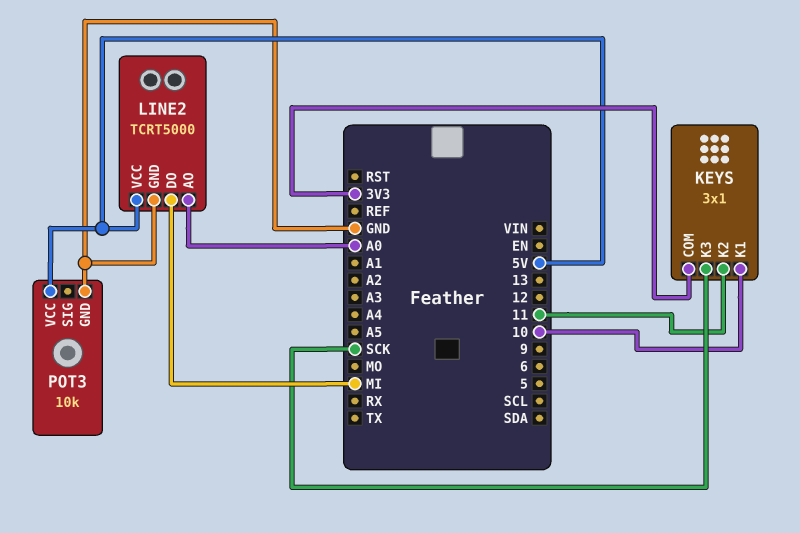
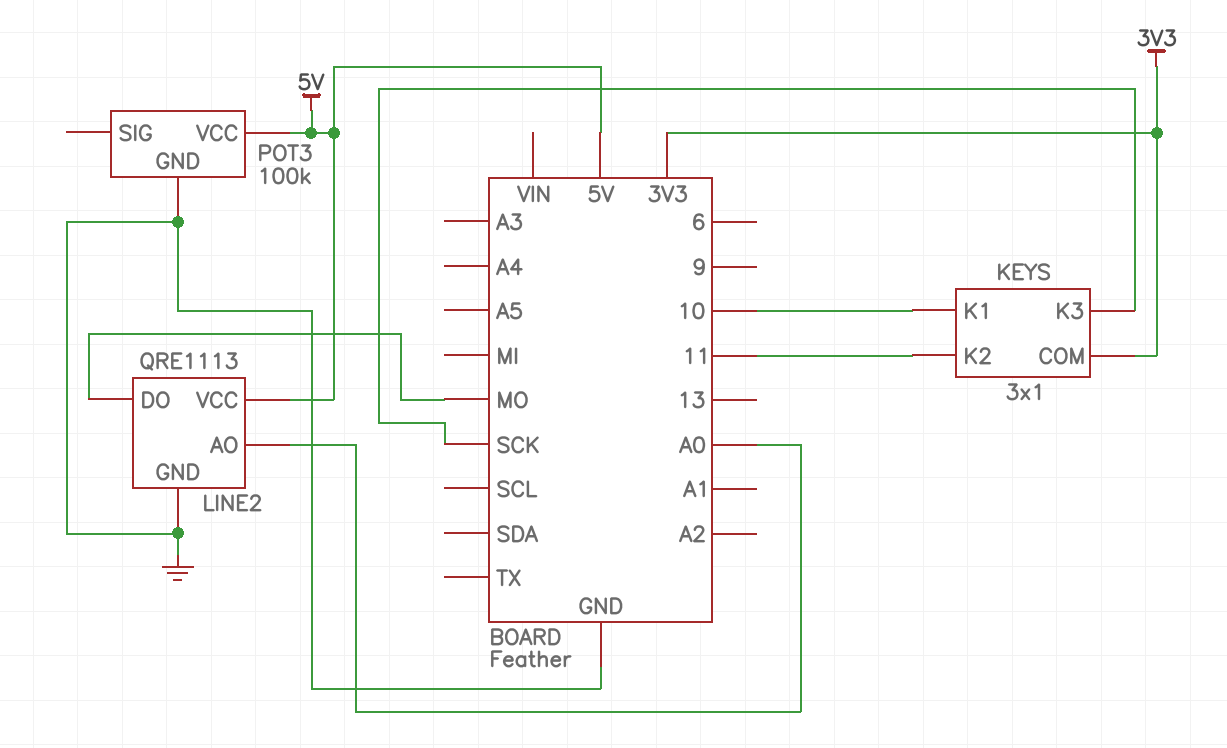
LINE2: TCRT5000 -> QRE1113
LINE2 pin DO: MI -> MO
POT3: 10k -> 100k

